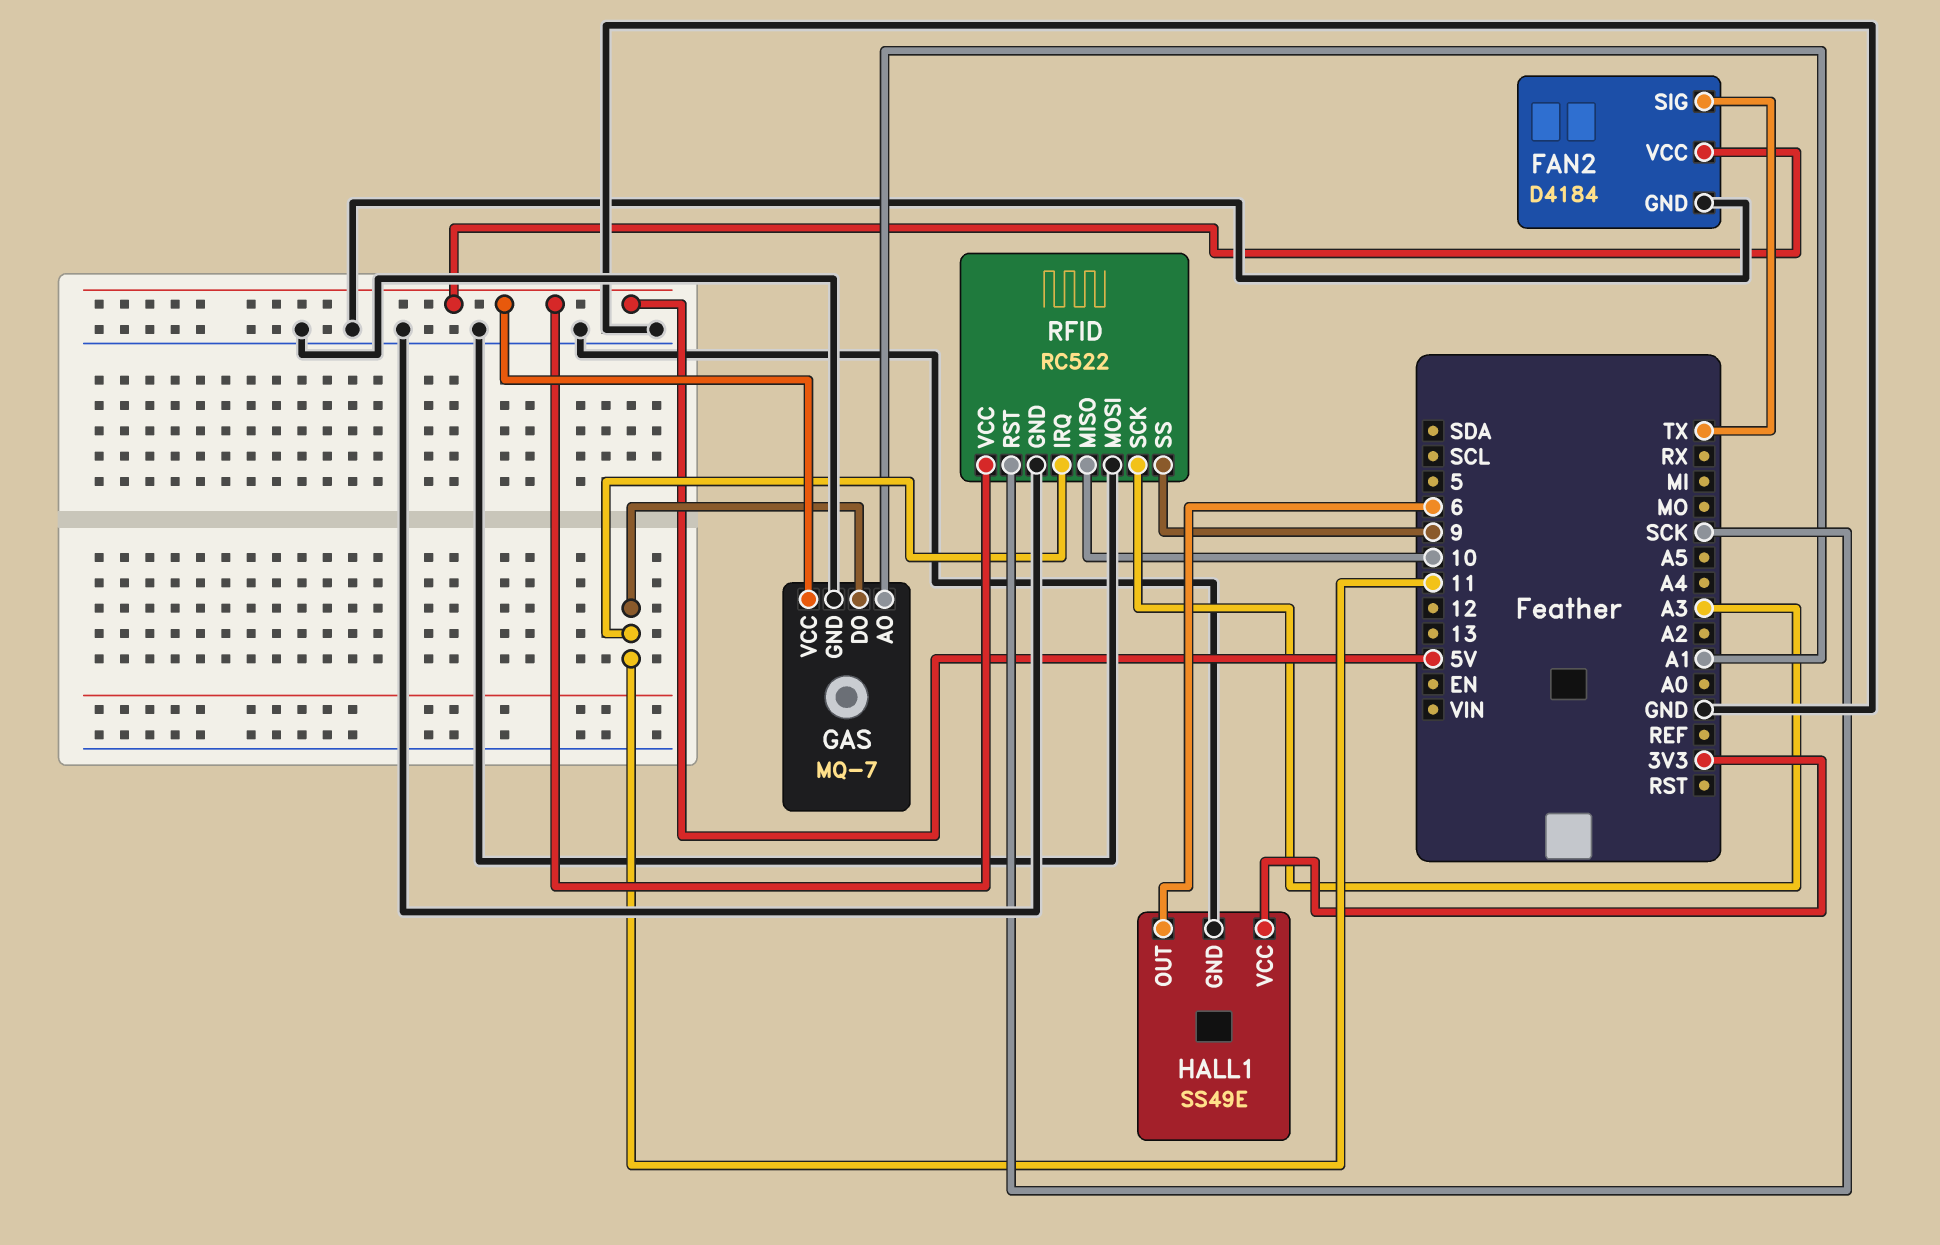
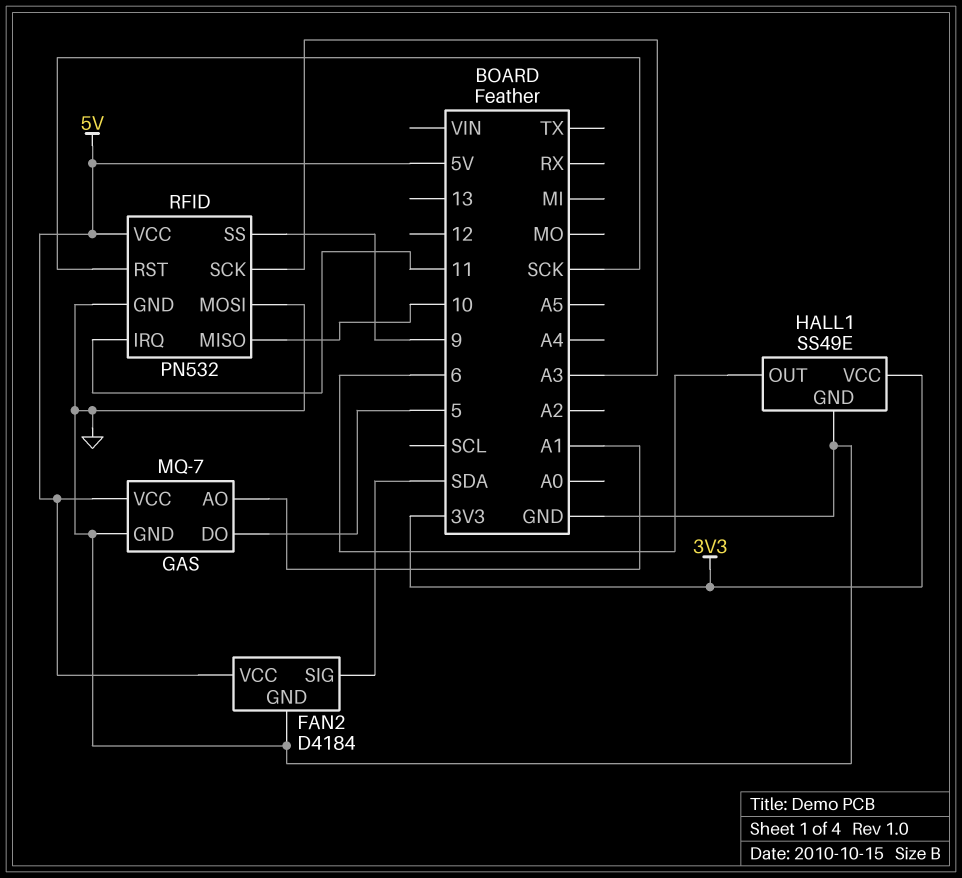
FAN2 pin SIG: TX -> SDA
GAS pin DO: 11 -> 5
RFID: RC522 -> PN532

